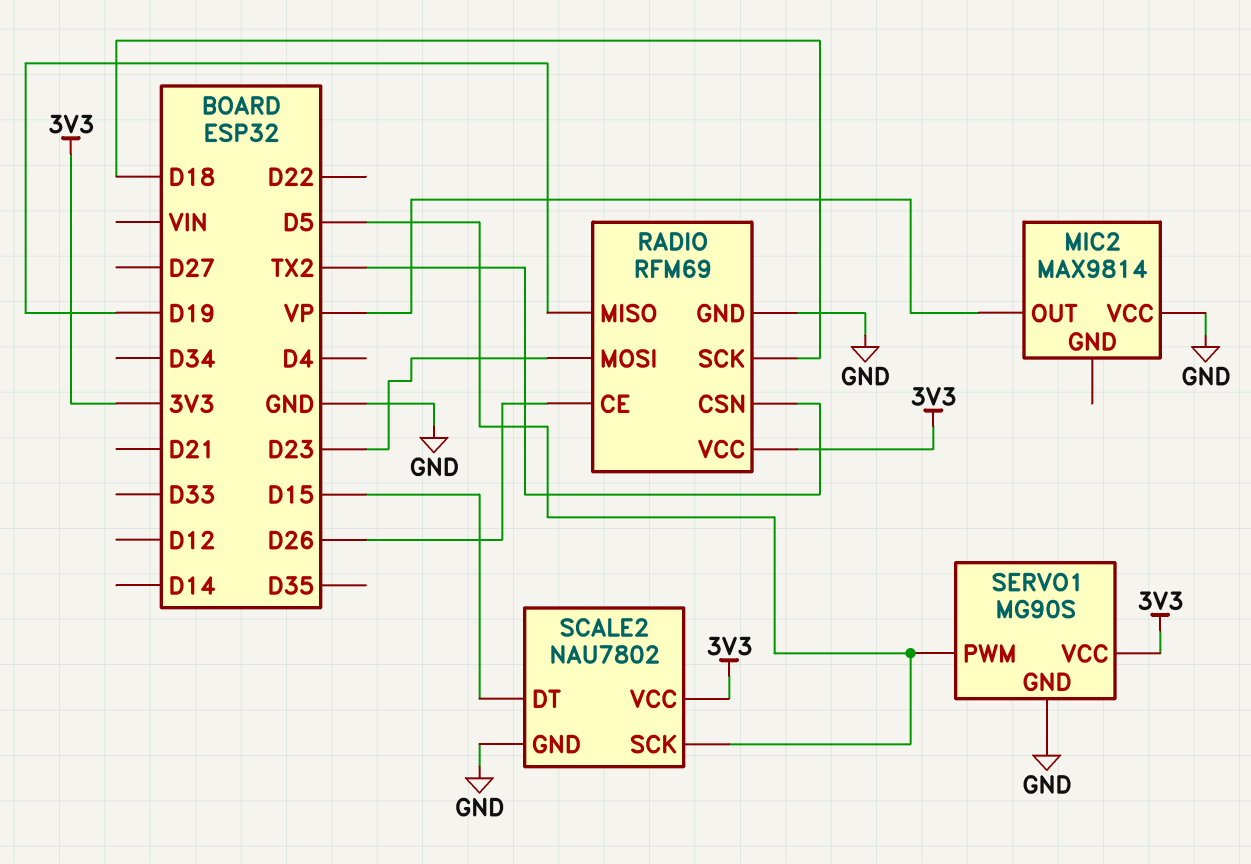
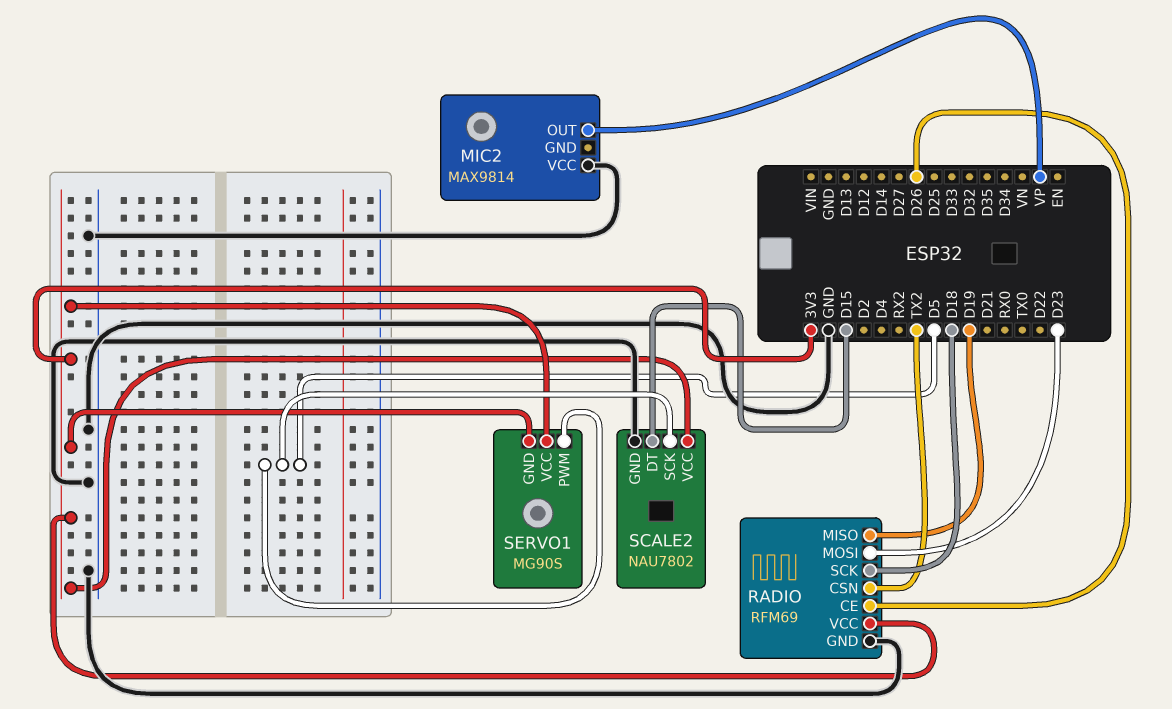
SERVO1 pin GND: GND -> 3V3

